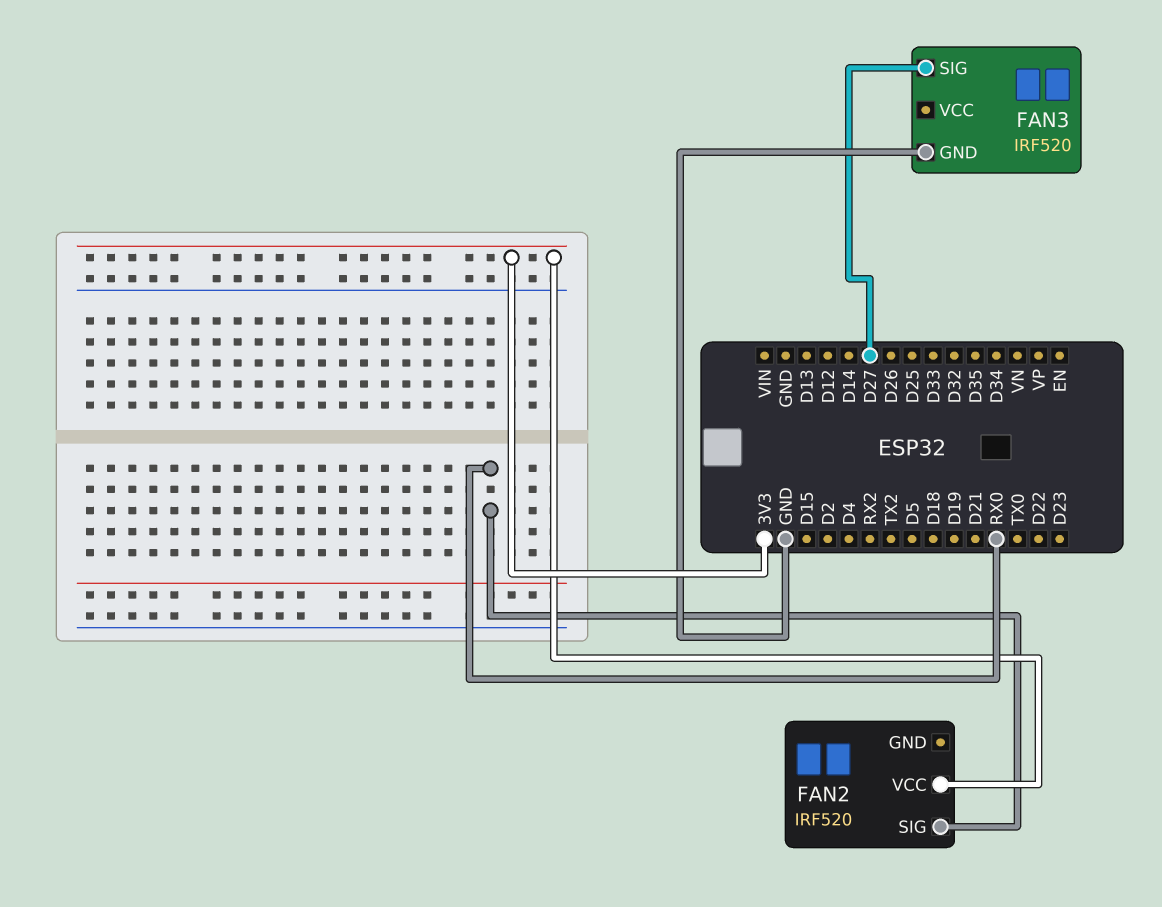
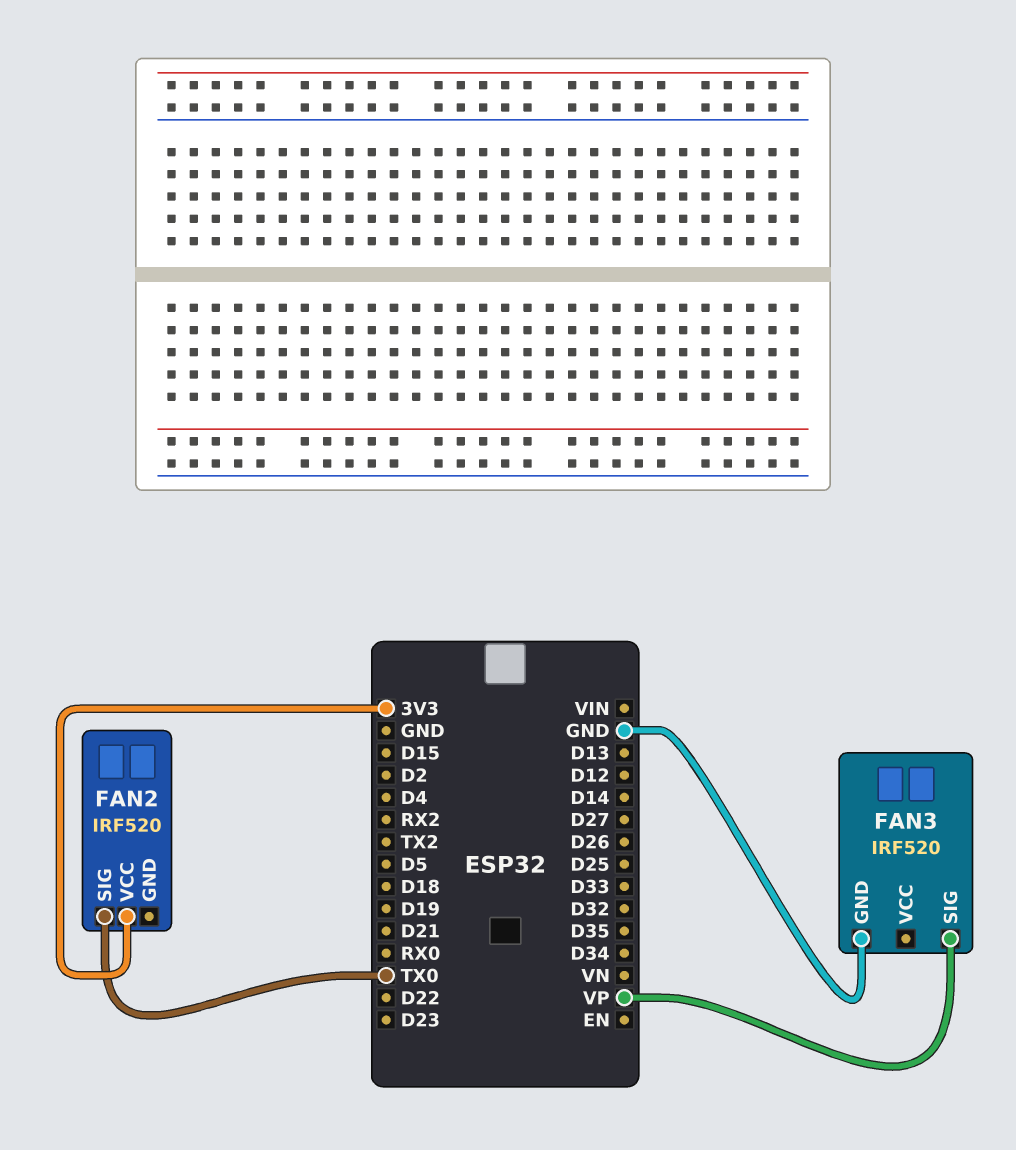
FAN2 pin SIG: RX0 -> TX0
FAN3 pin SIG: D27 -> VP

